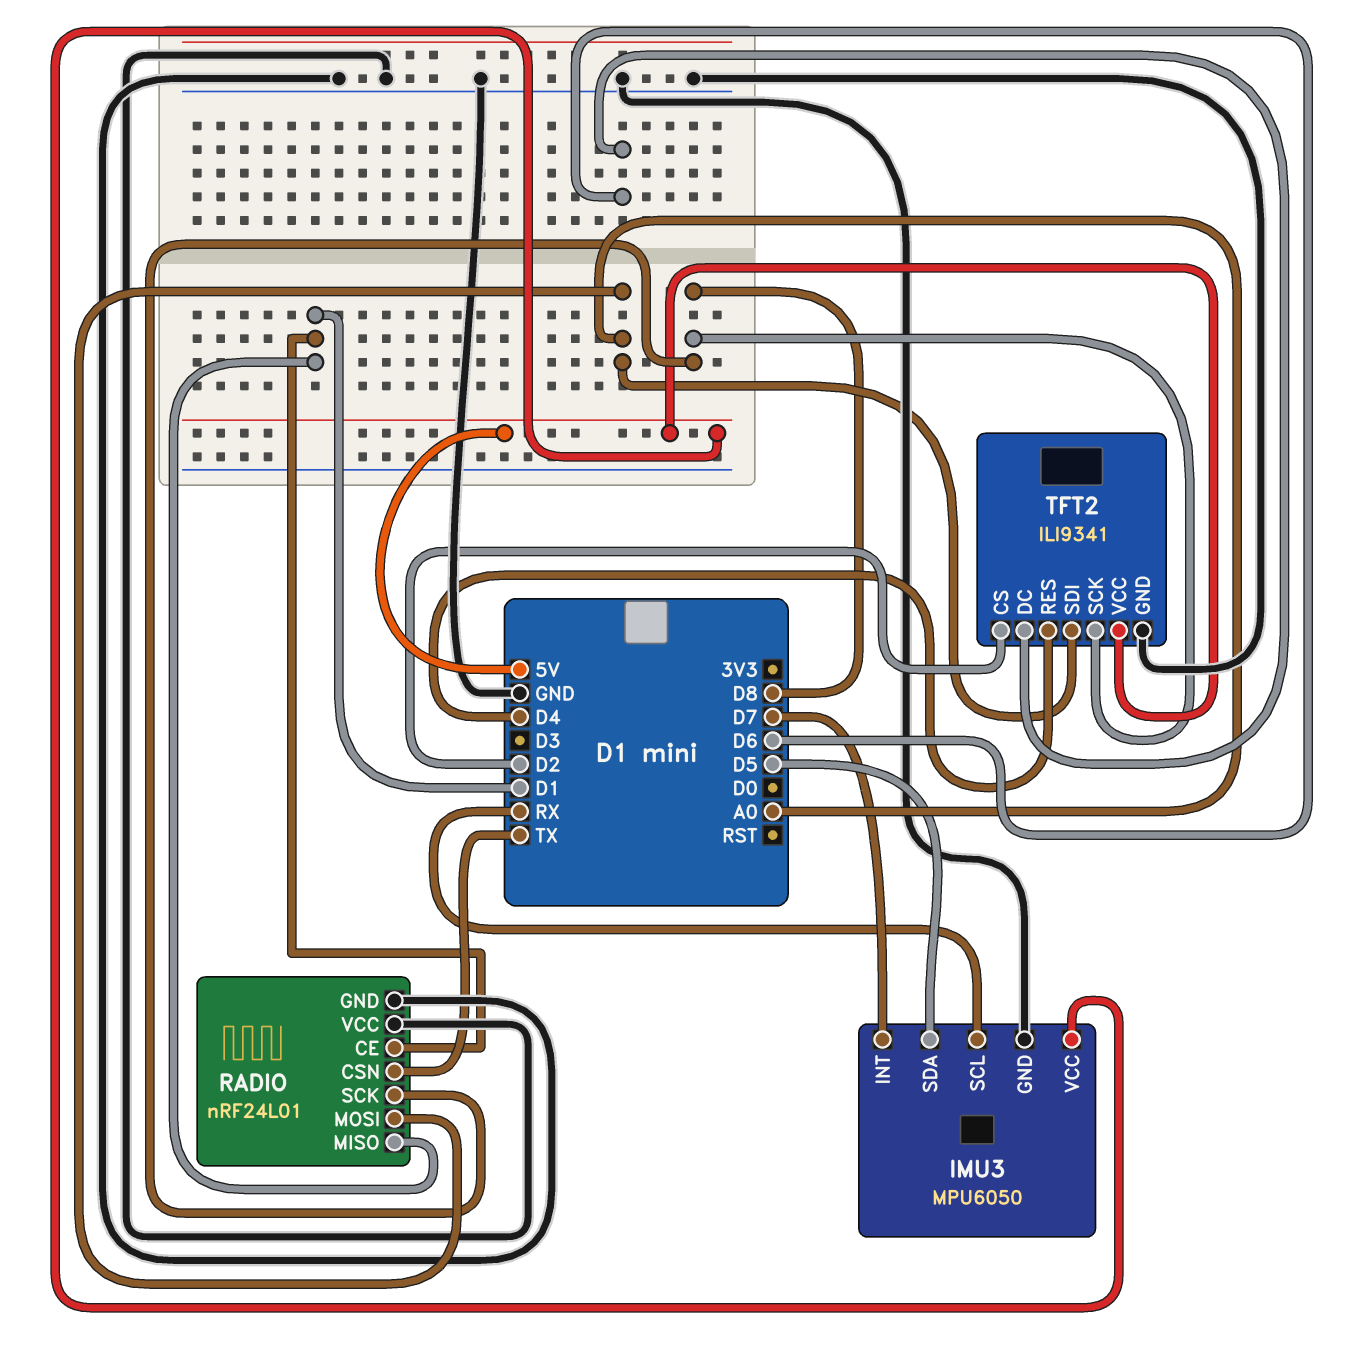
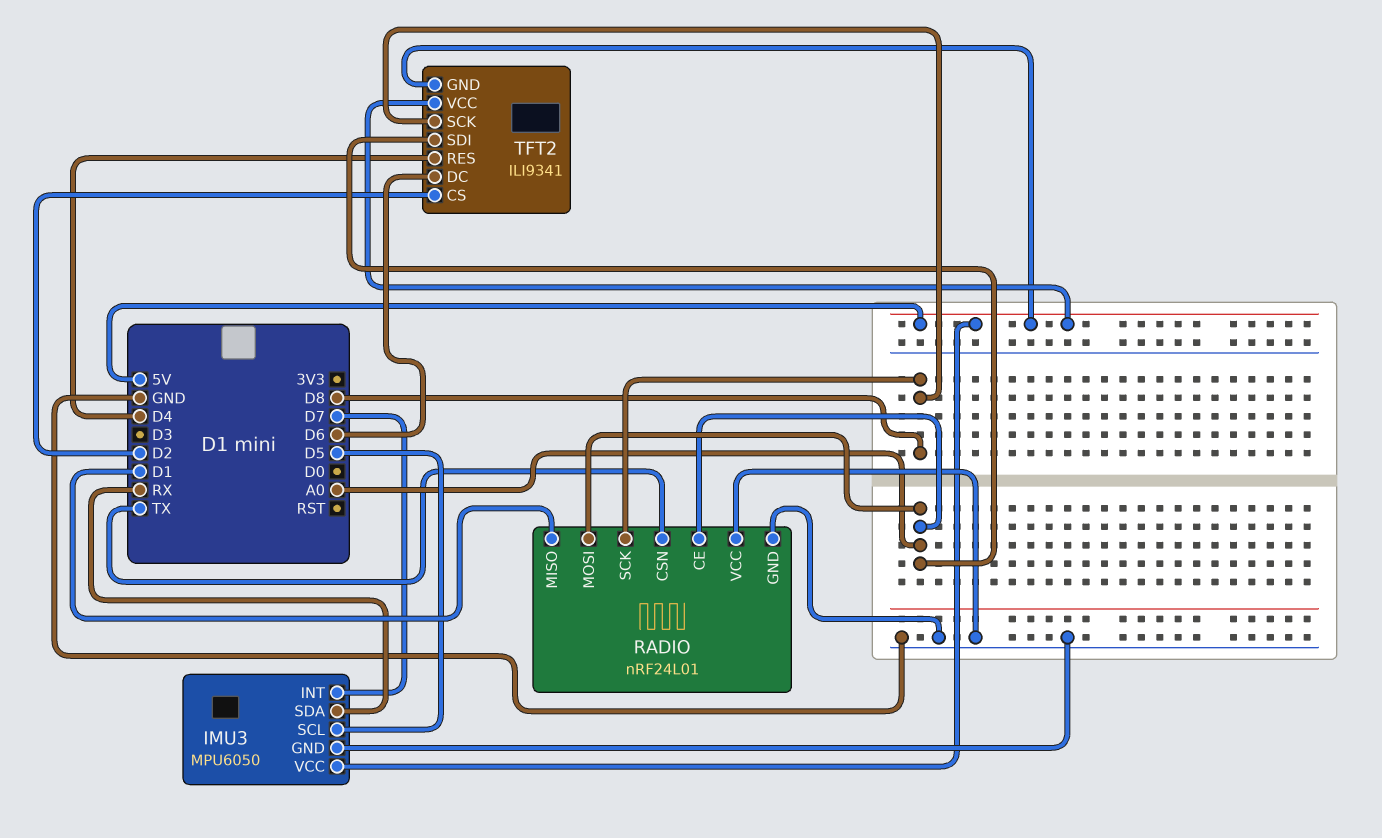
IMU3 pin SCL: RX -> D5
IMU3 pin SDA: D5 -> RX
RADIO pin CE: D1 -> A0
TFT2 pin GND: GND -> 5V

